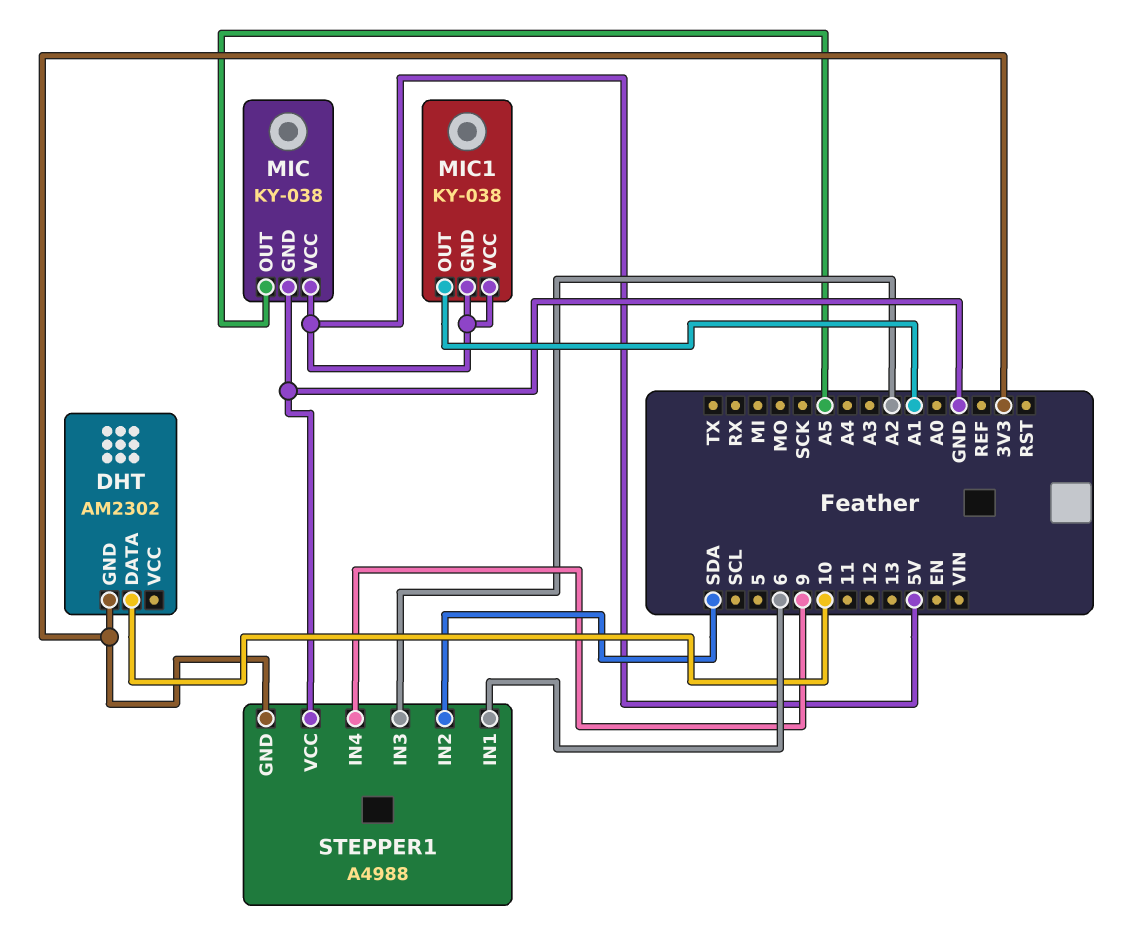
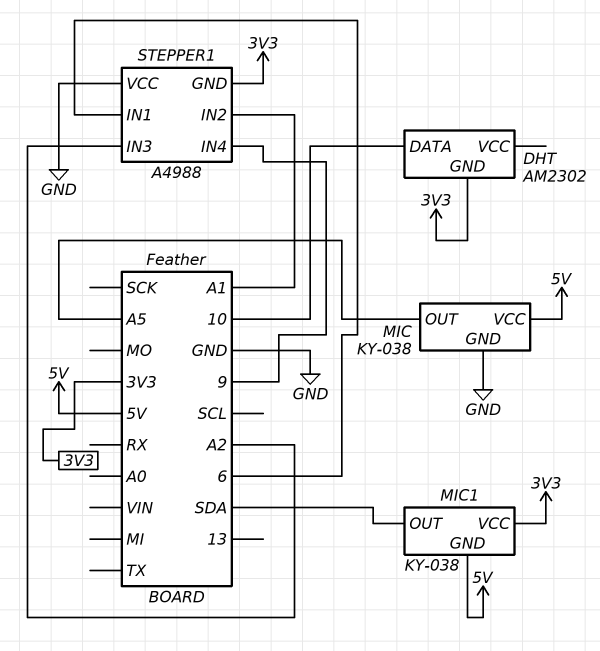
MIC1 pin OUT: A1 -> SDA
MIC1 pin VCC: 5V -> 3V3
STEPPER1 pin IN2: SDA -> A1

